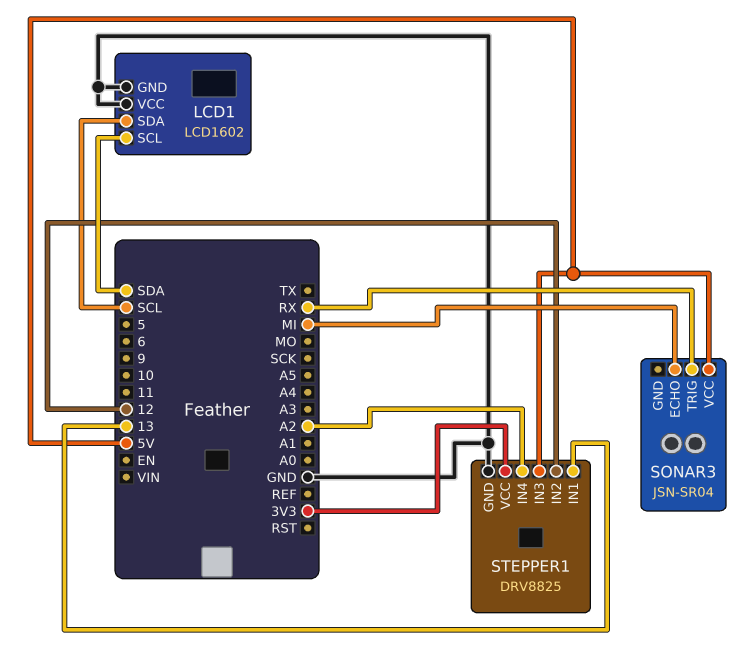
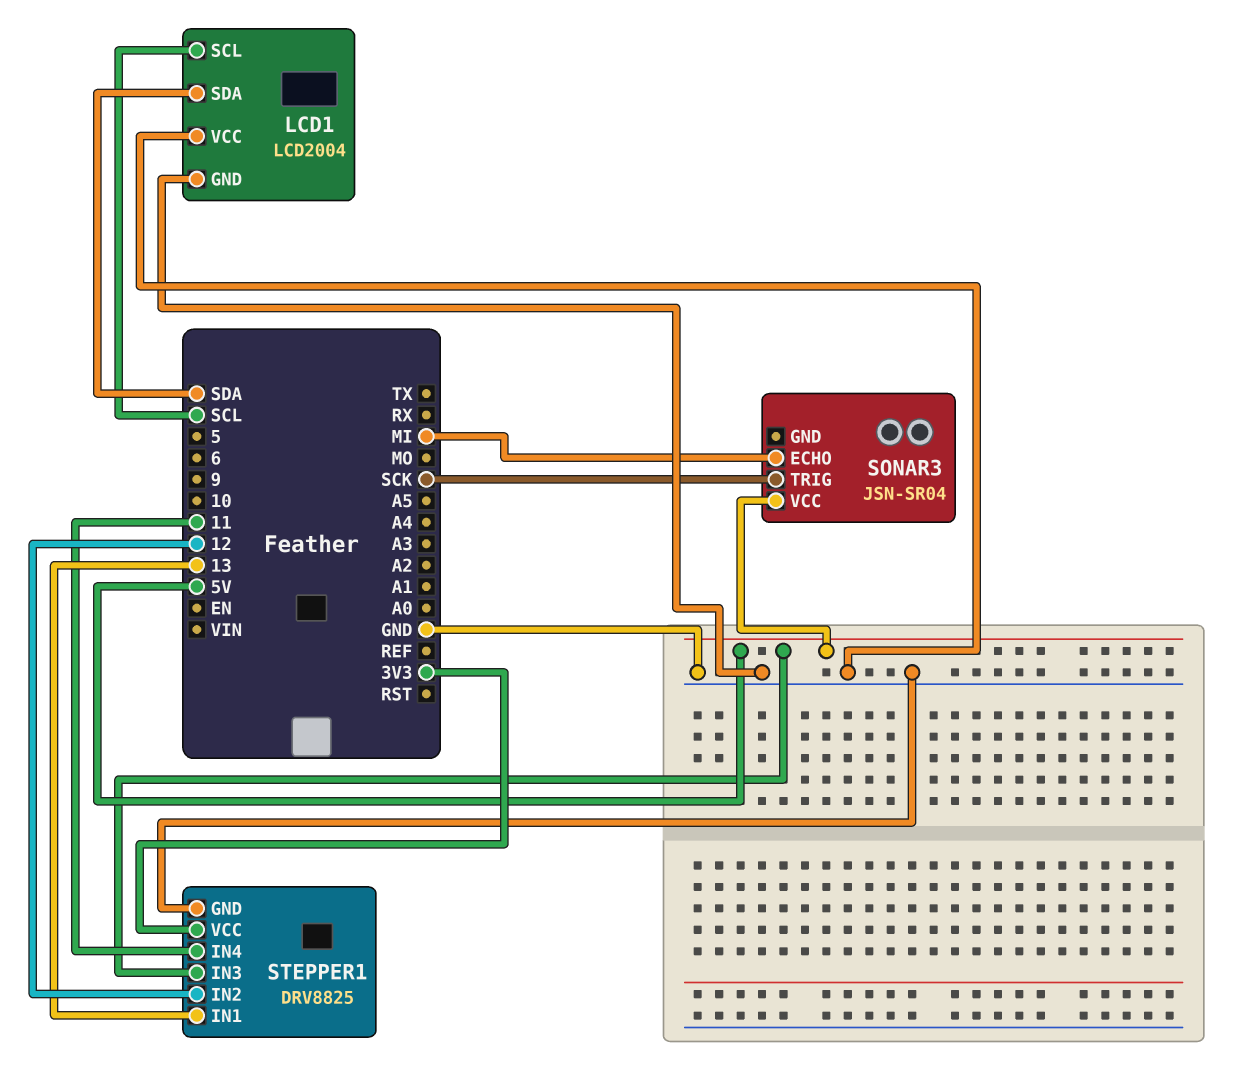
LCD1: LCD1602 -> LCD2004
LCD1 pin SCL: SDA -> SCL
LCD1 pin SDA: SCL -> SDA
SONAR3 pin TRIG: RX -> SCK
STEPPER1 pin IN4: A2 -> 11

